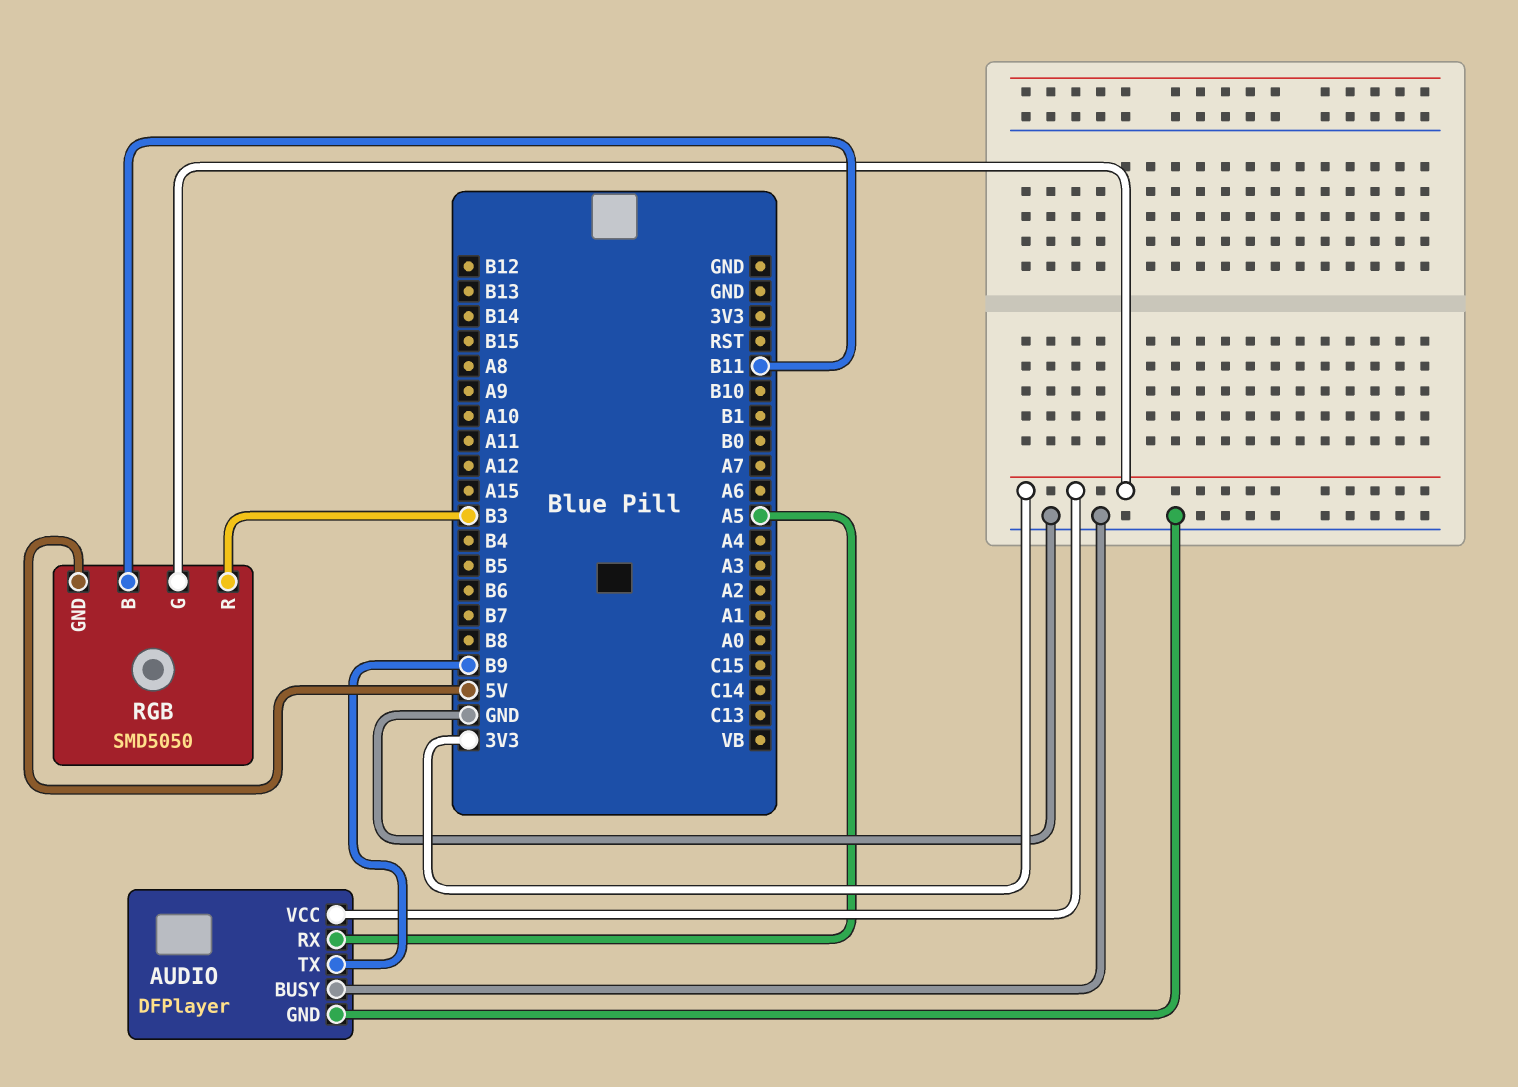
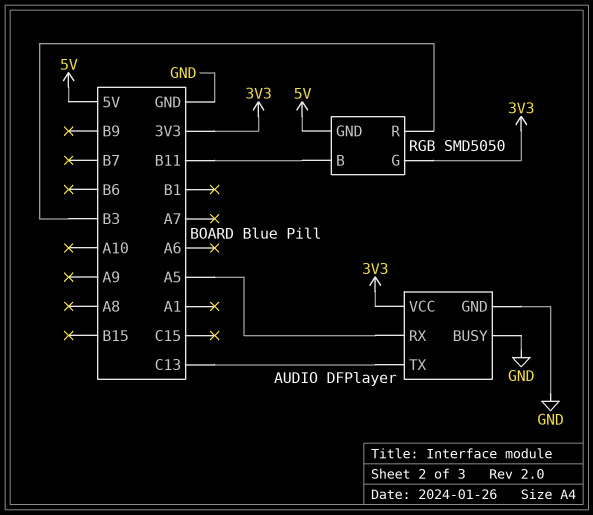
AUDIO pin TX: B9 -> C13

